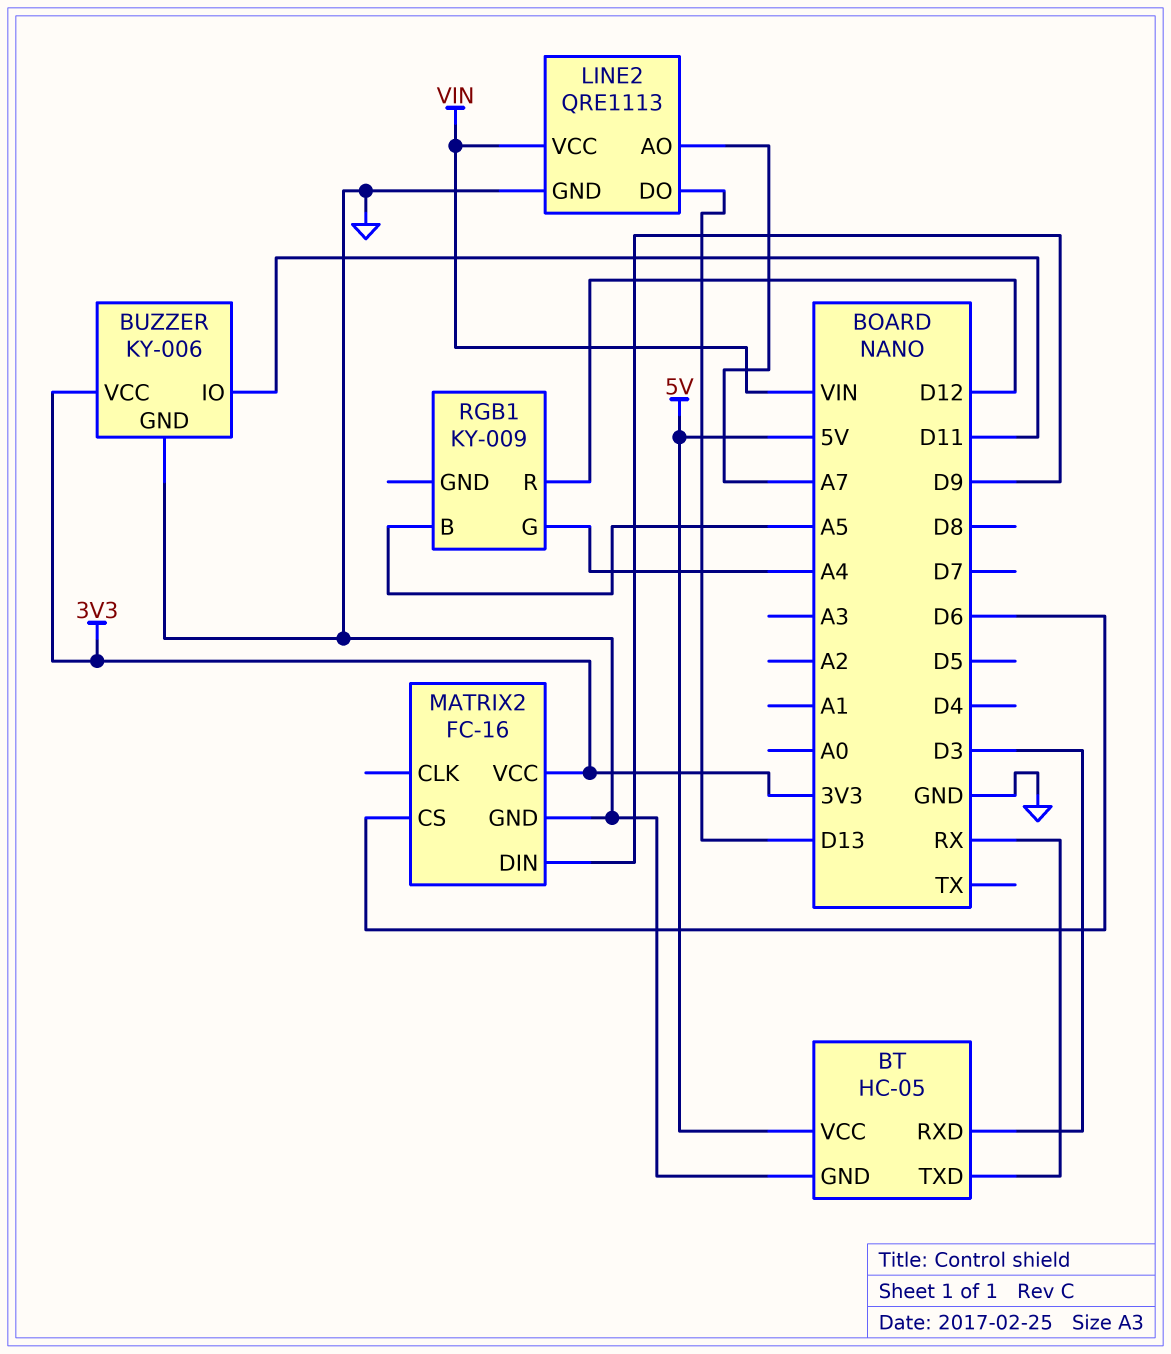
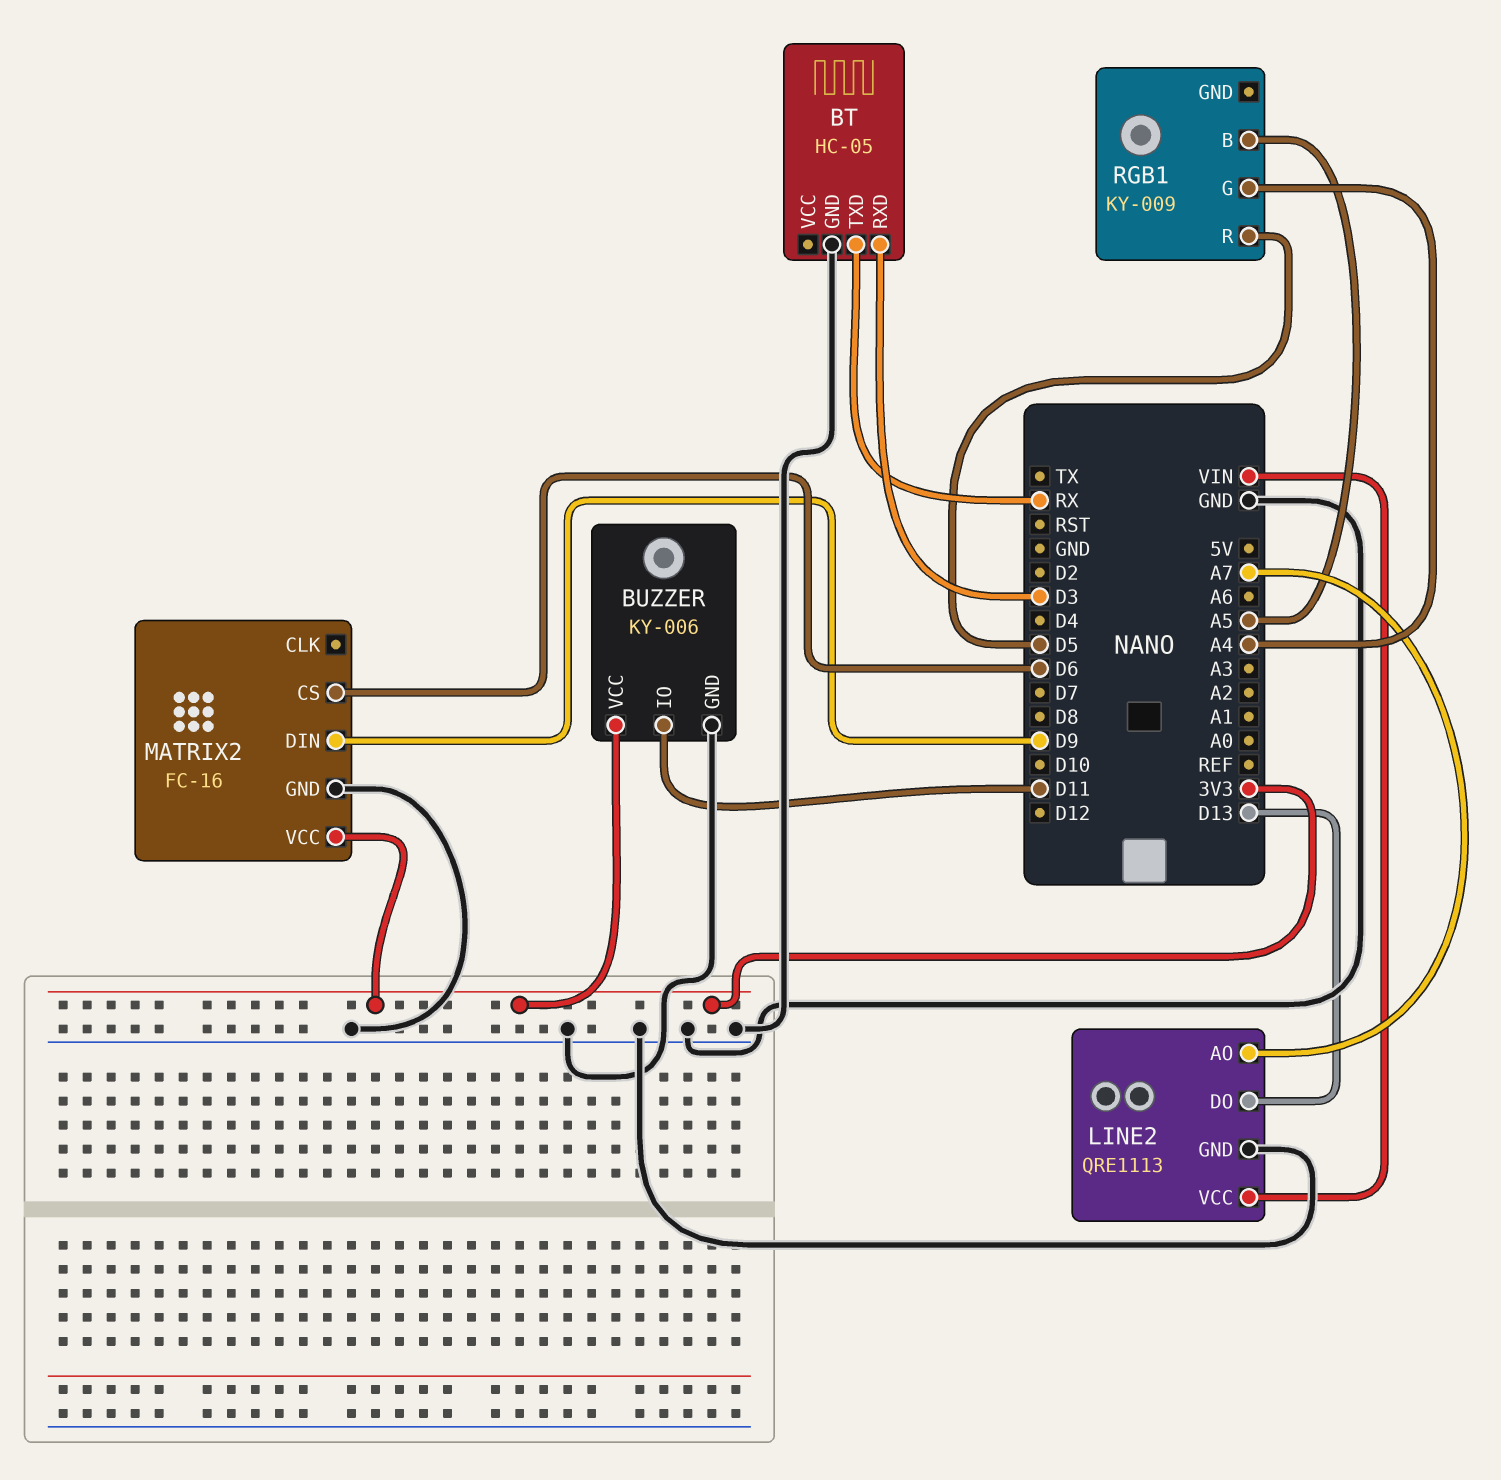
BT pin VCC: 5V -> none
RGB1 pin R: D12 -> D5

